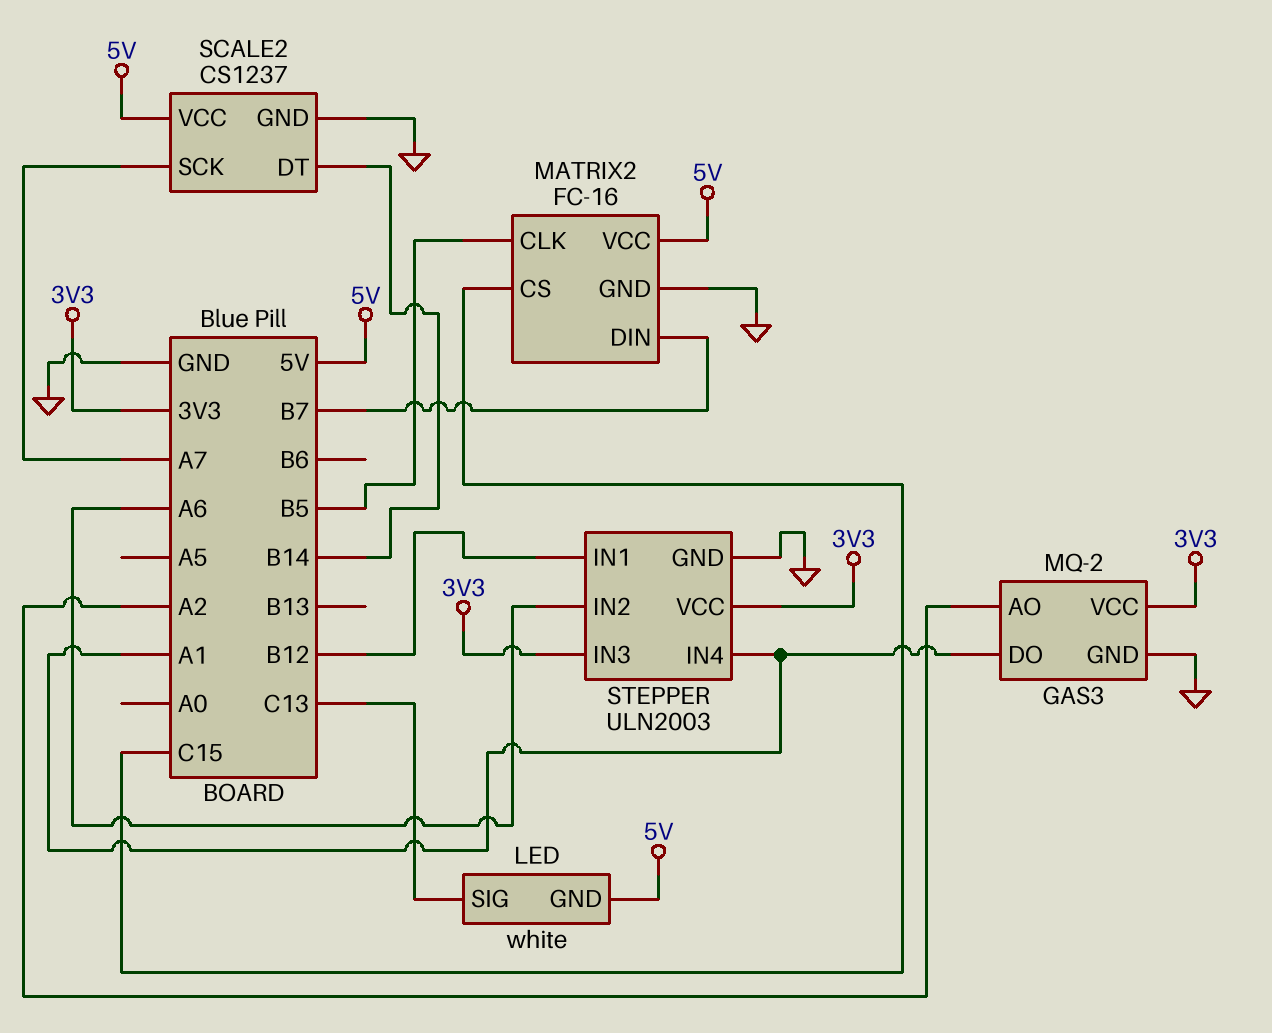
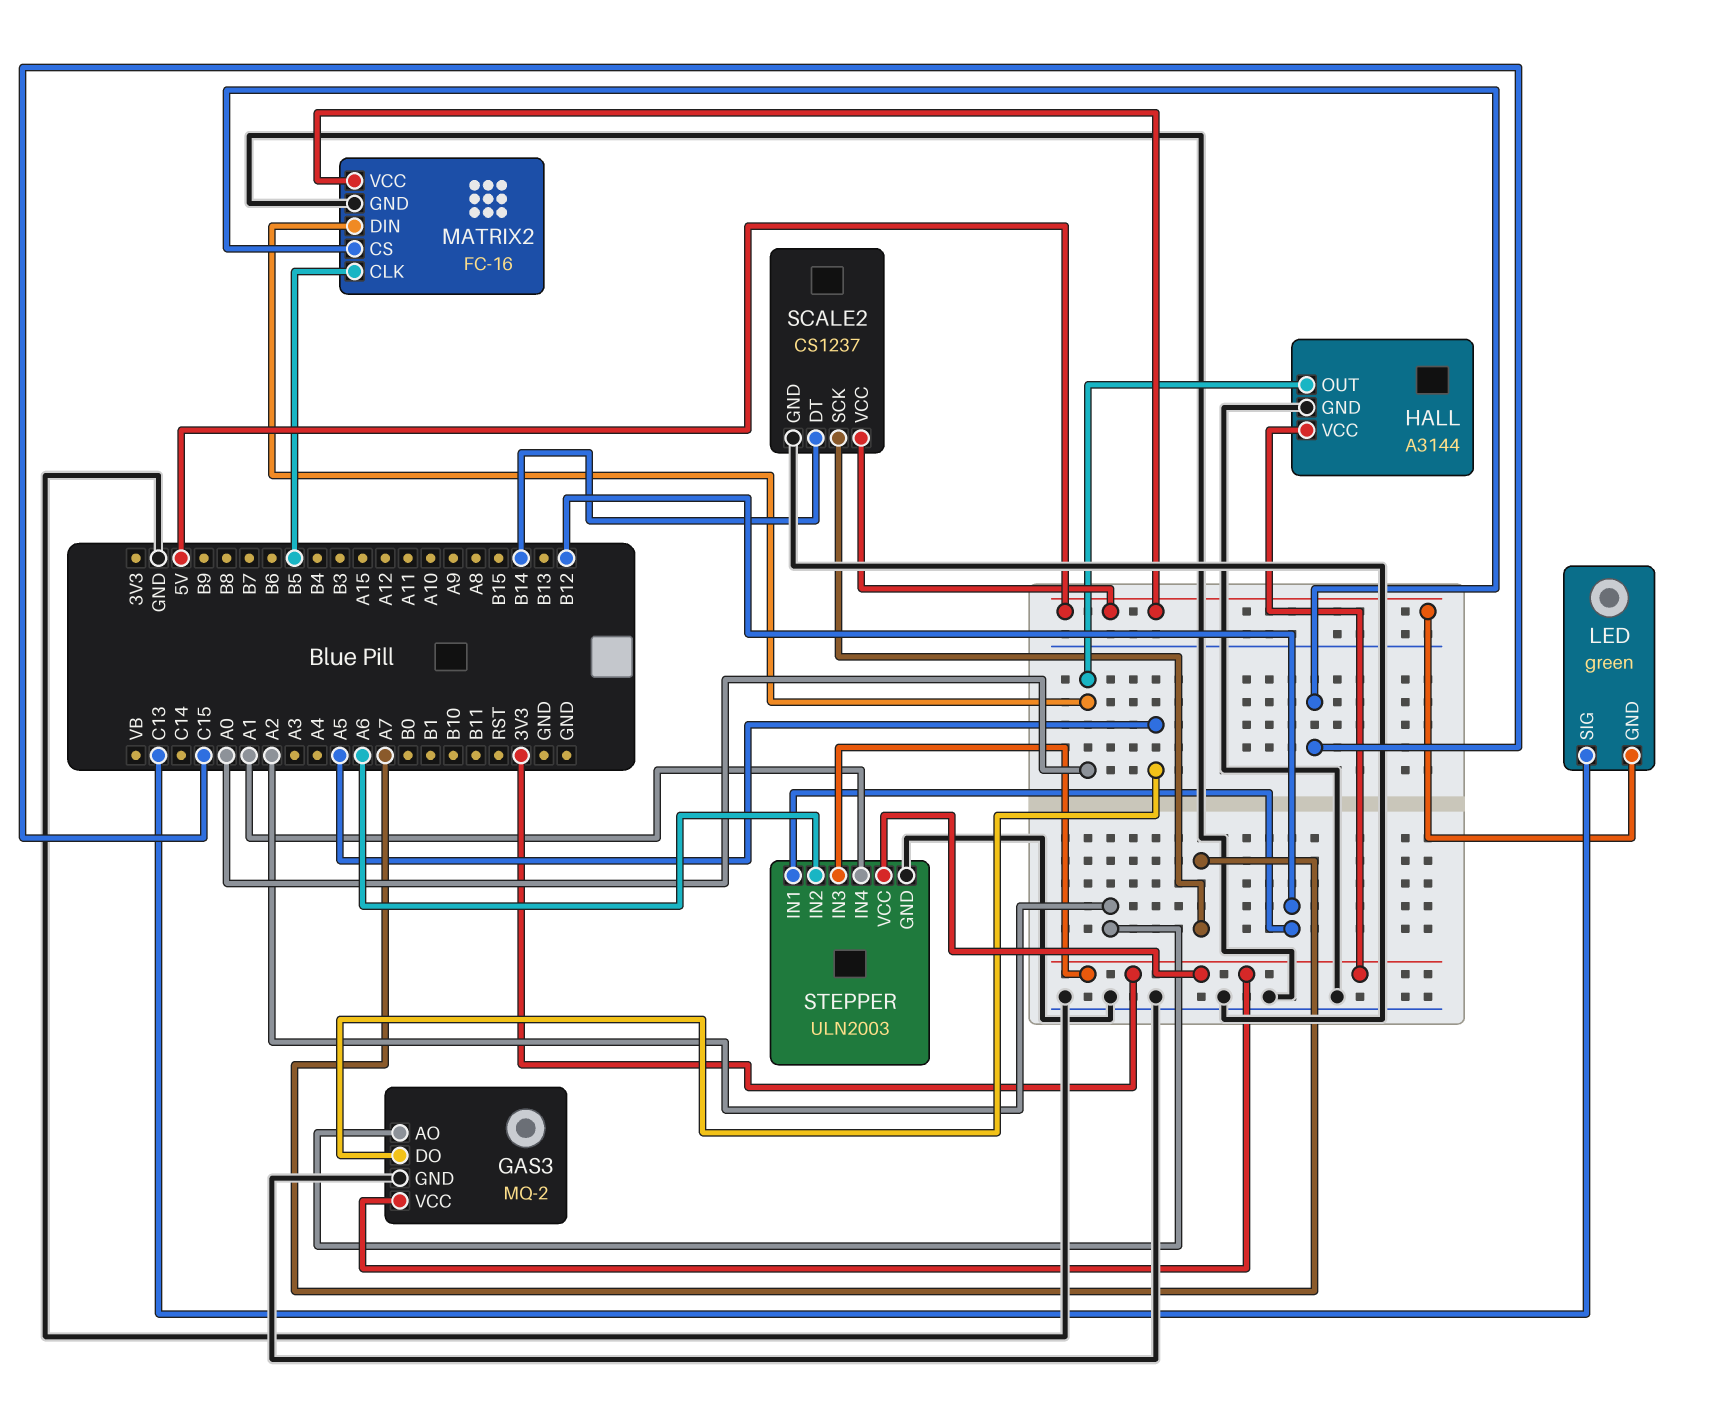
GAS3 pin DO: A1 -> A5
HALL: none -> A3144
HALL pin GND: none -> GND
HALL pin OUT: none -> A0
HALL pin VCC: none -> 3V3
LED: white -> green
MATRIX2 pin DIN: B7 -> A0

